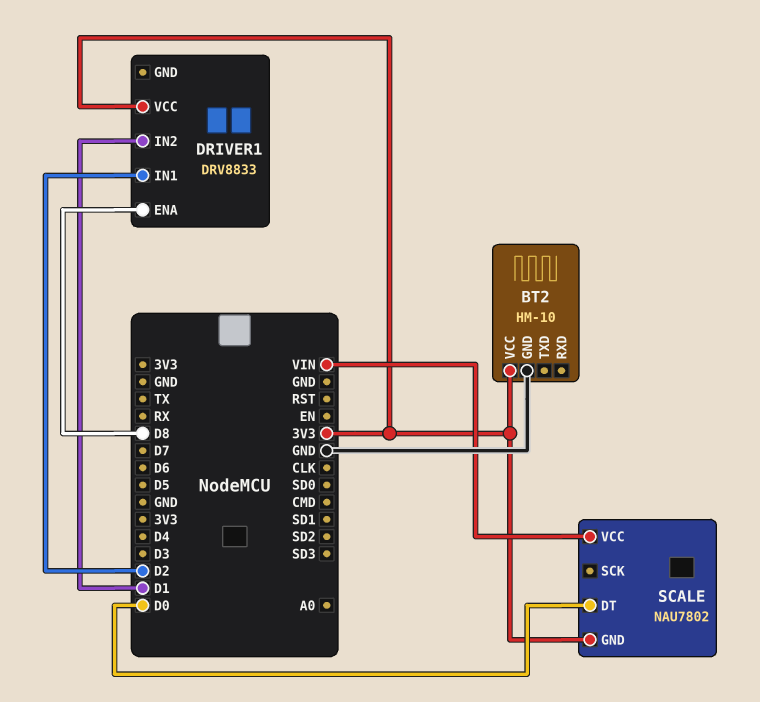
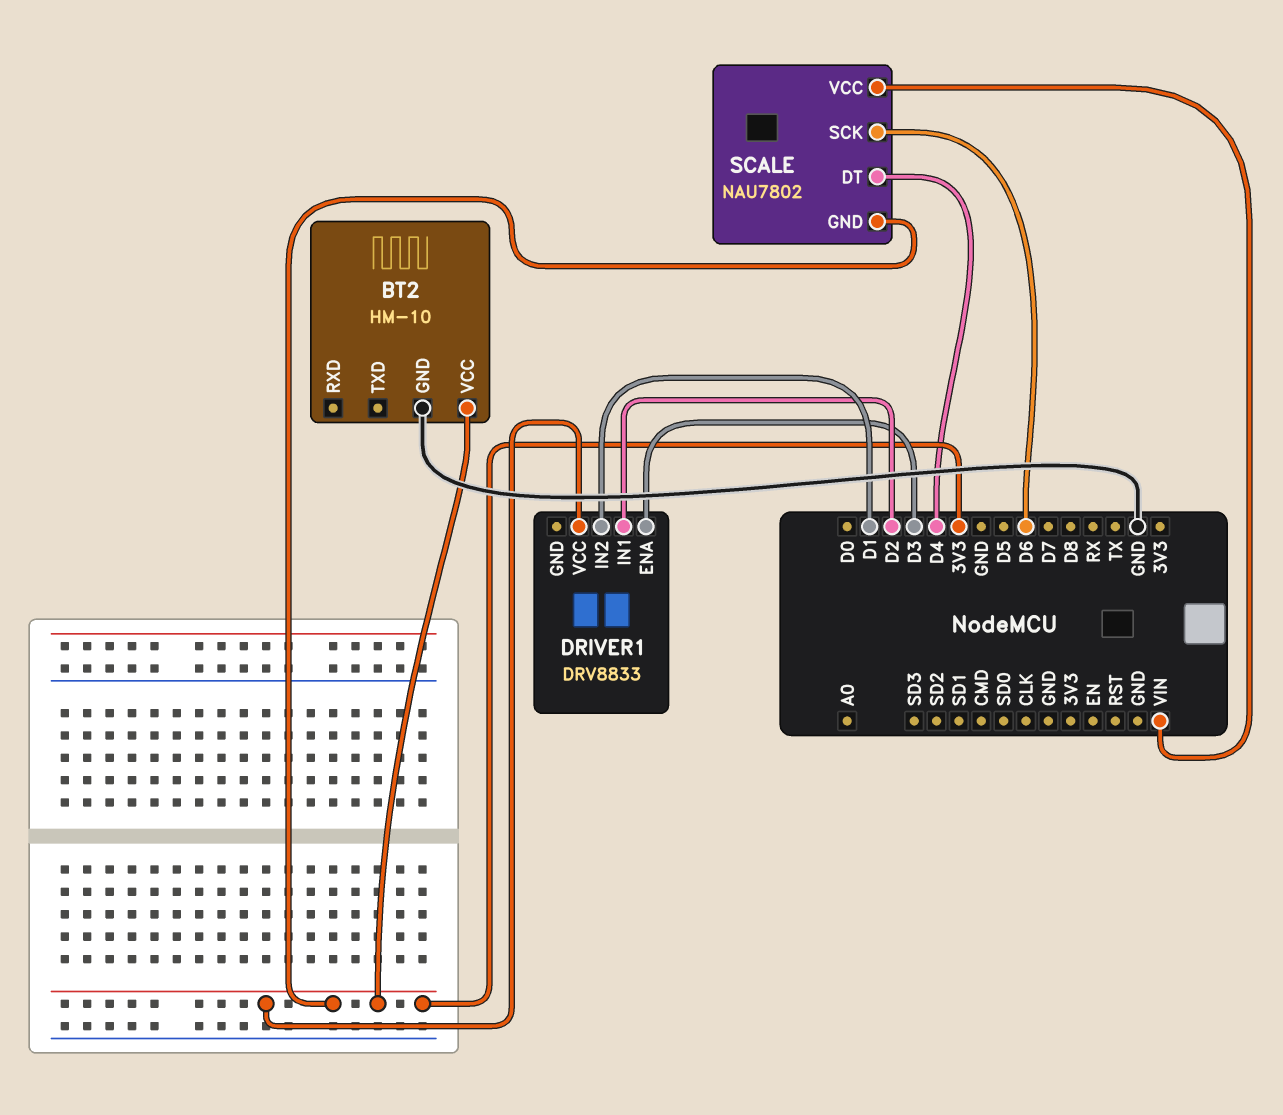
DRIVER1 pin ENA: D8 -> D3
SCALE pin DT: D0 -> D4
SCALE pin SCK: none -> D6

